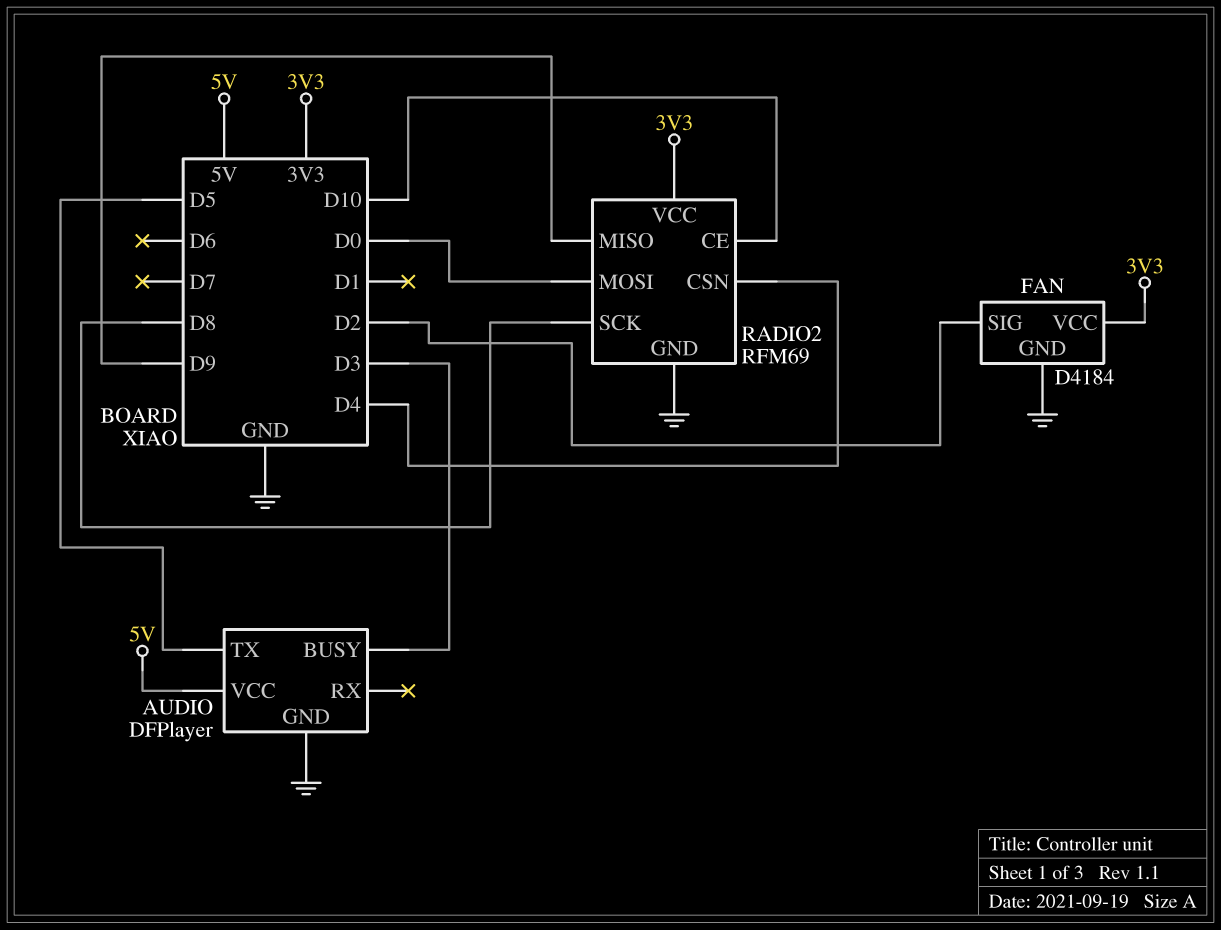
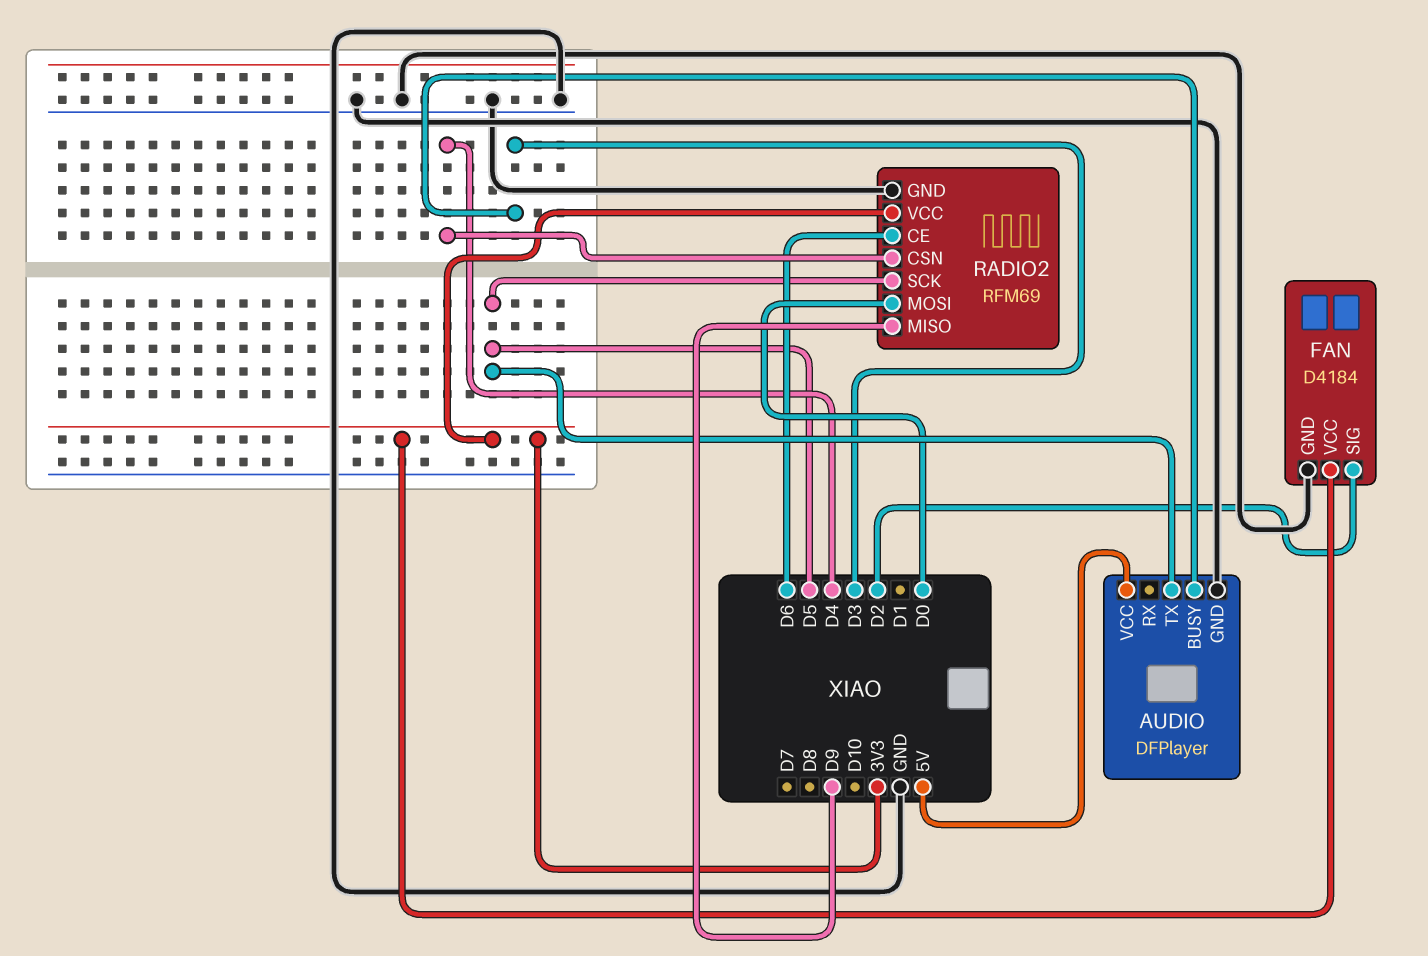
RADIO2 pin CE: D10 -> D6
RADIO2 pin SCK: D8 -> D5

